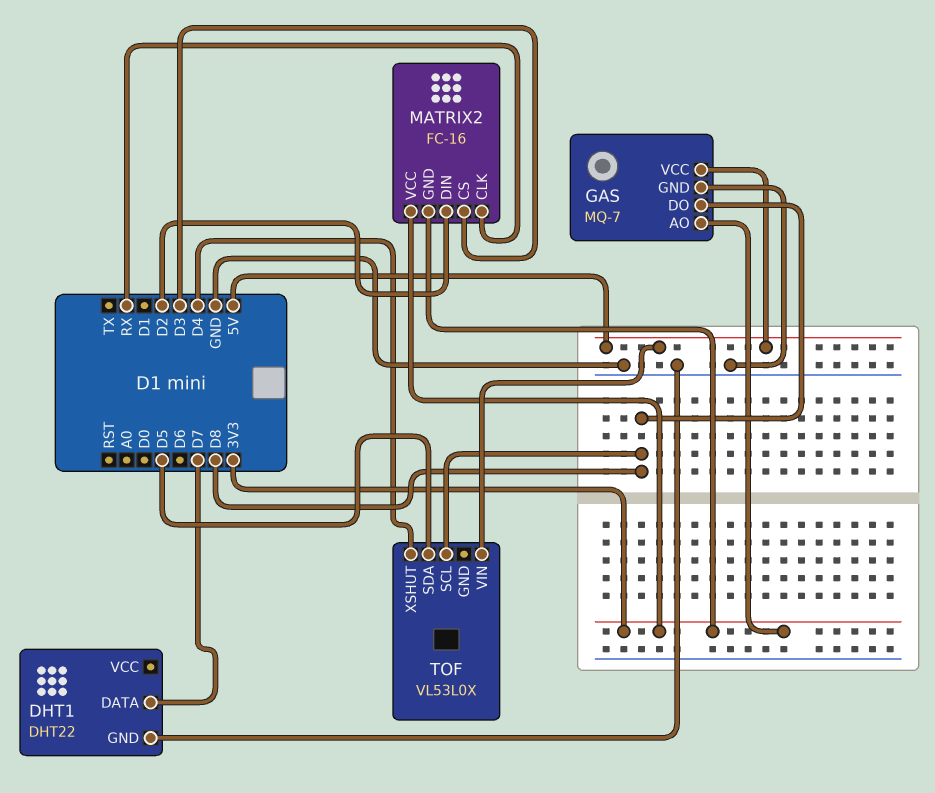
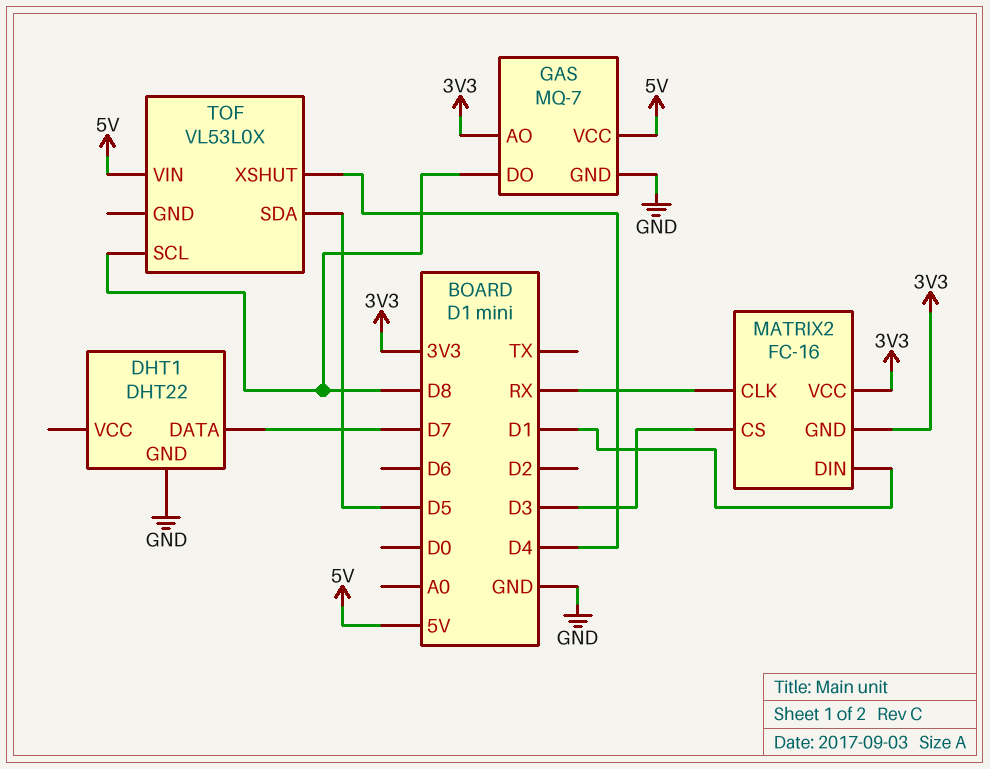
MATRIX2 pin DIN: D2 -> D1

